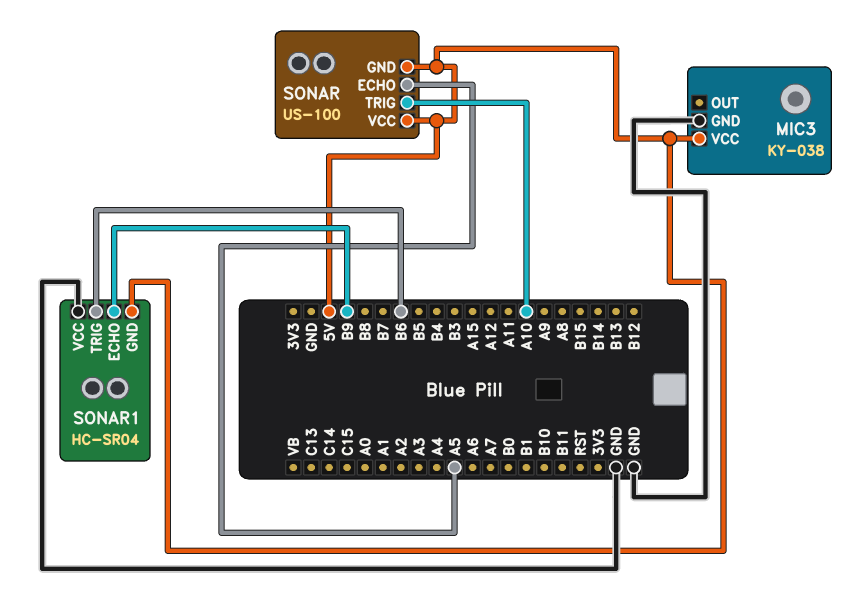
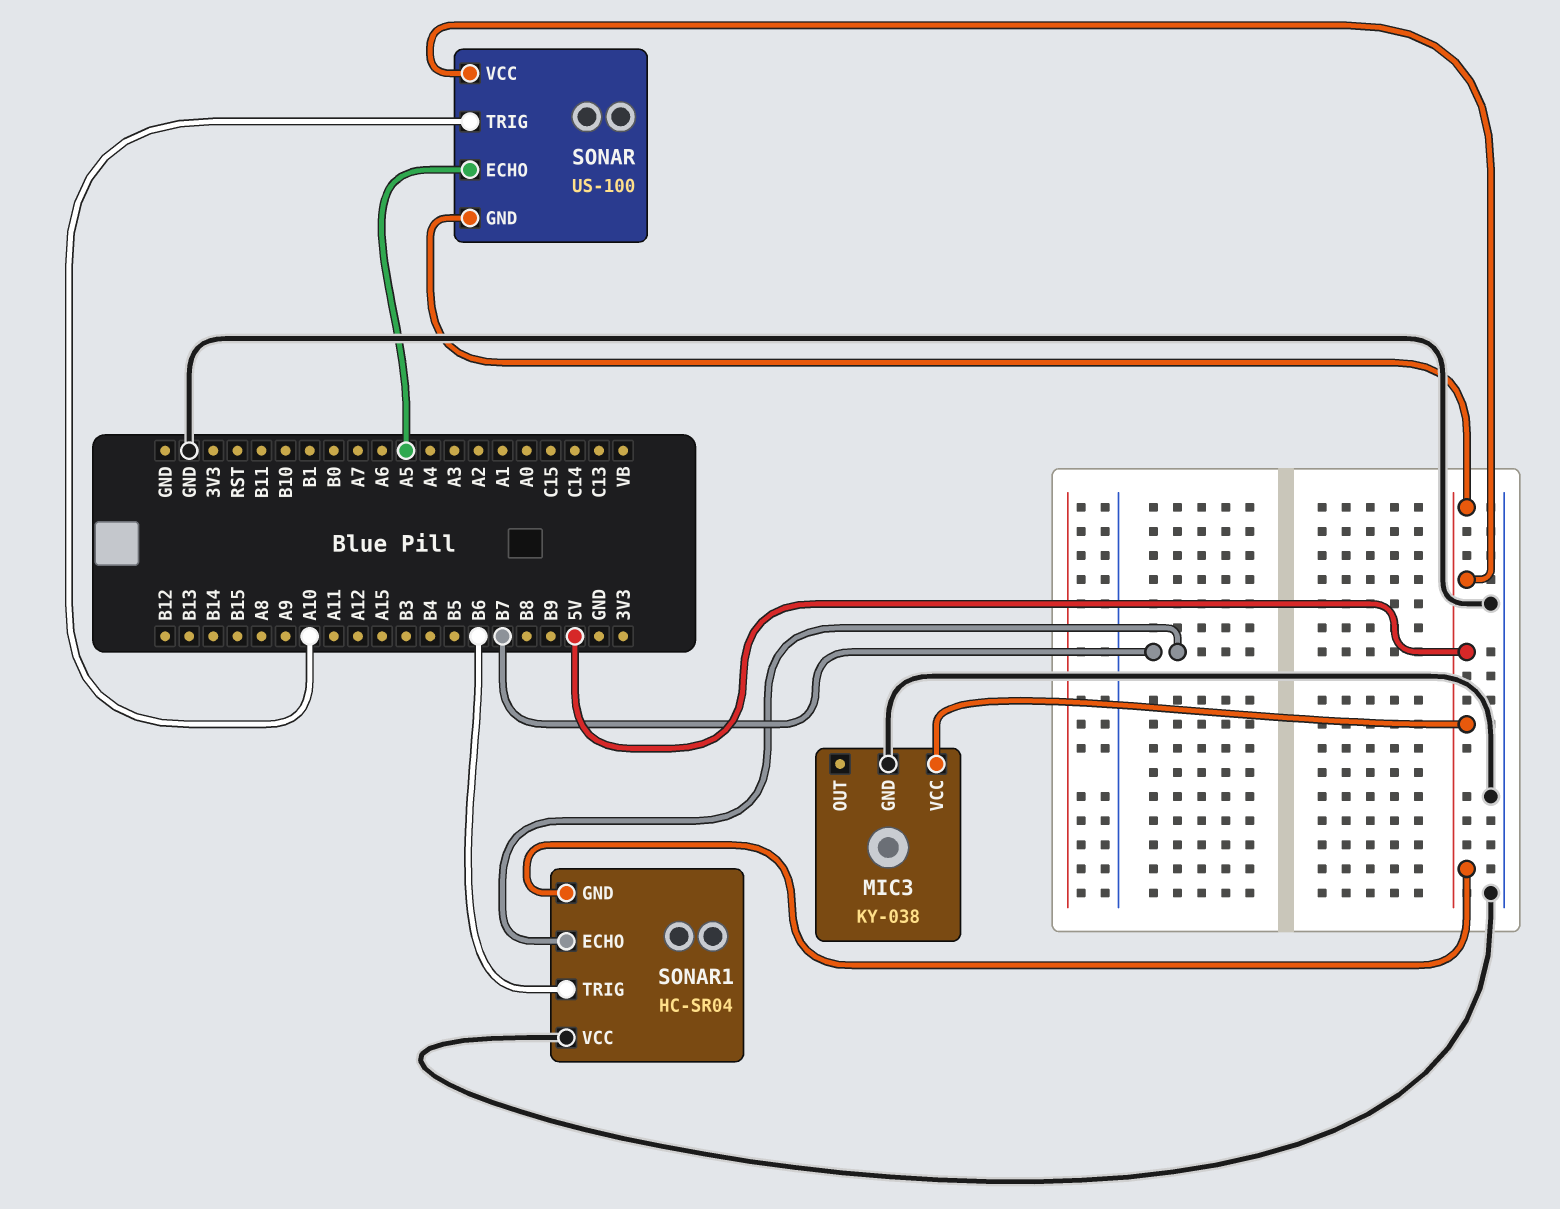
SONAR1 pin ECHO: B9 -> B7

